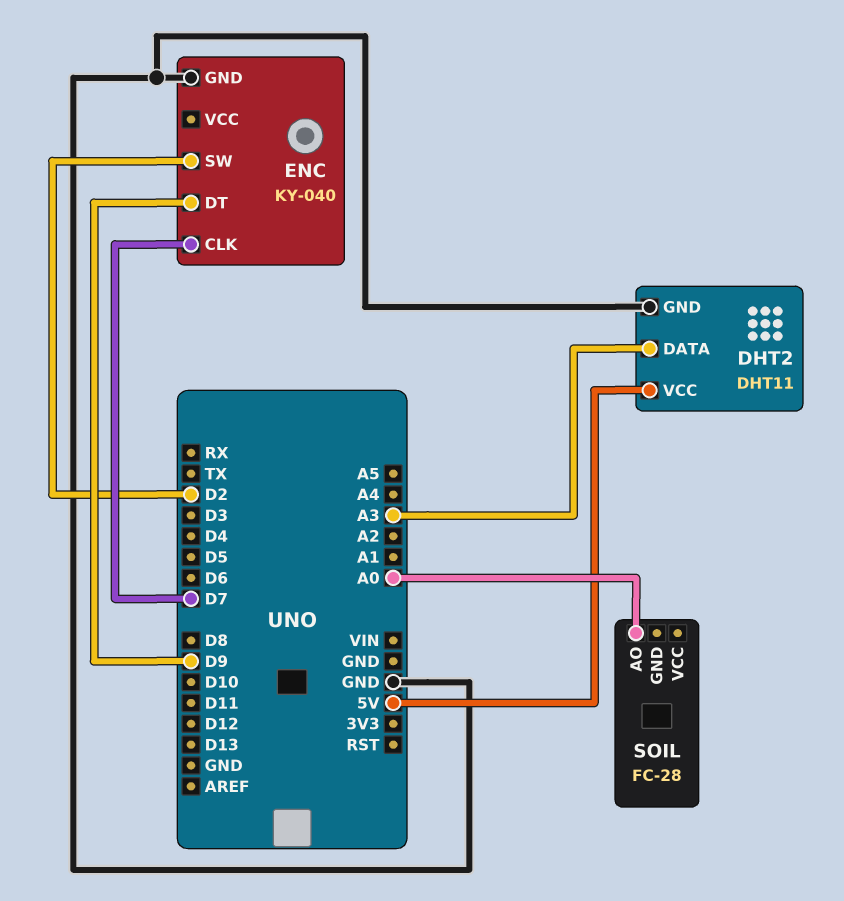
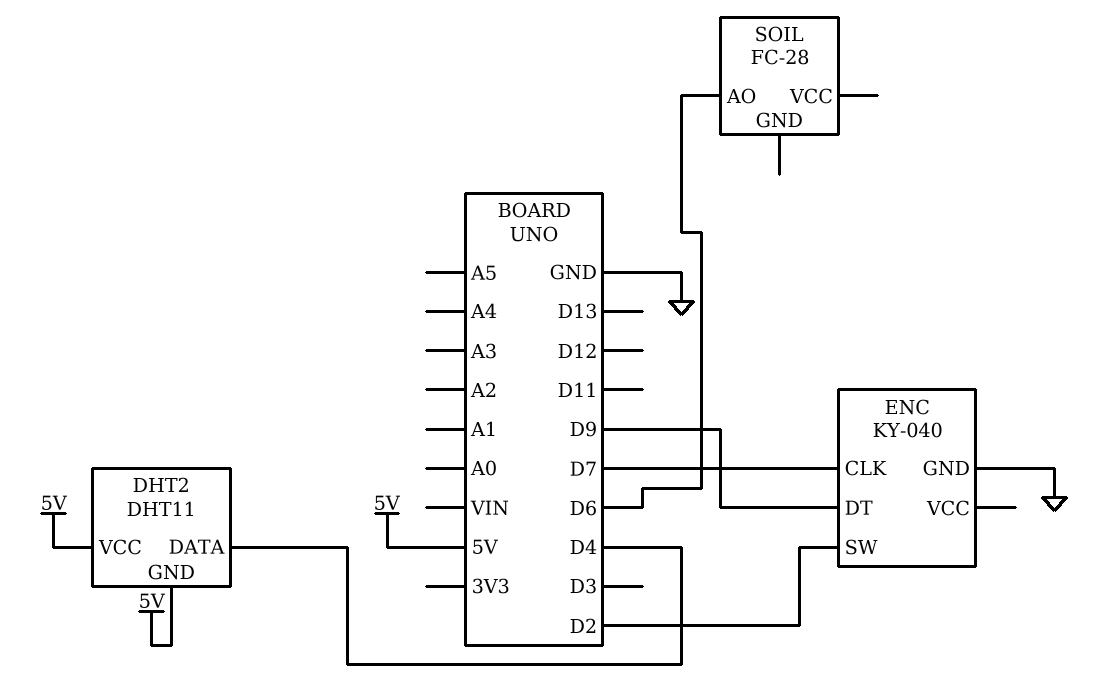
DHT2 pin DATA: A3 -> D4
DHT2 pin GND: GND -> 5V
SOIL pin AO: A0 -> D6

